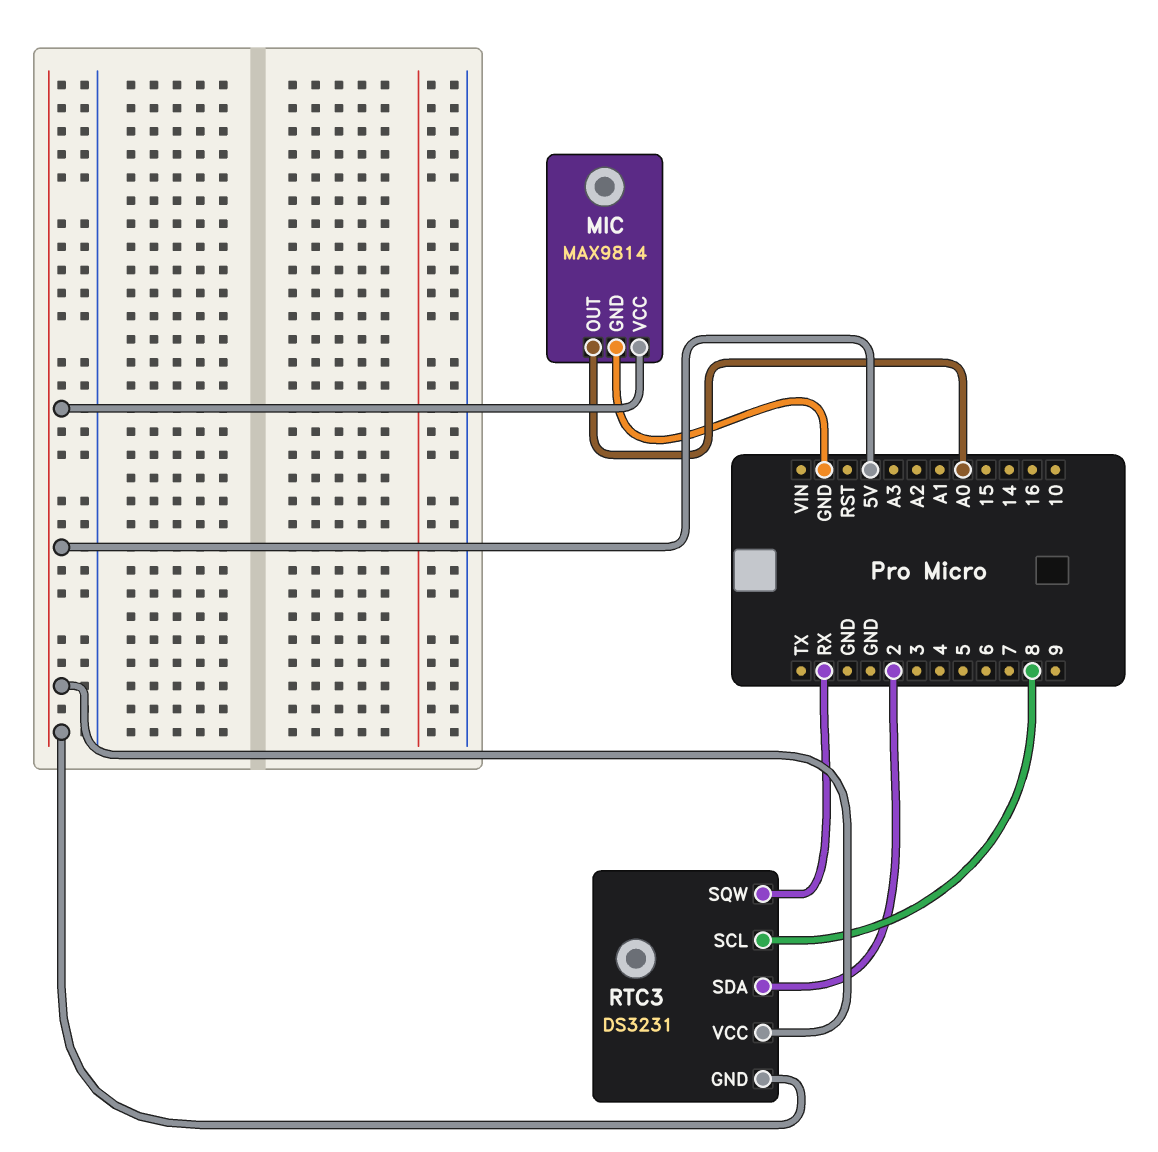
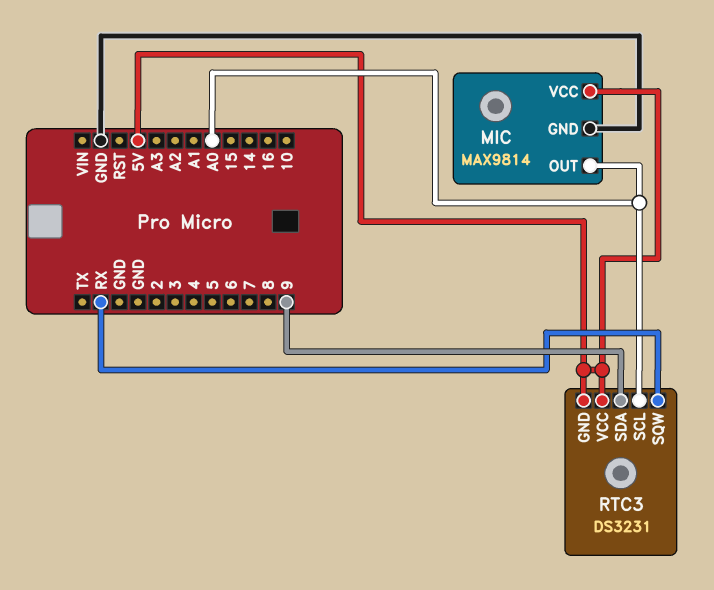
RTC3 pin SCL: 8 -> A0
RTC3 pin SDA: 2 -> 9

